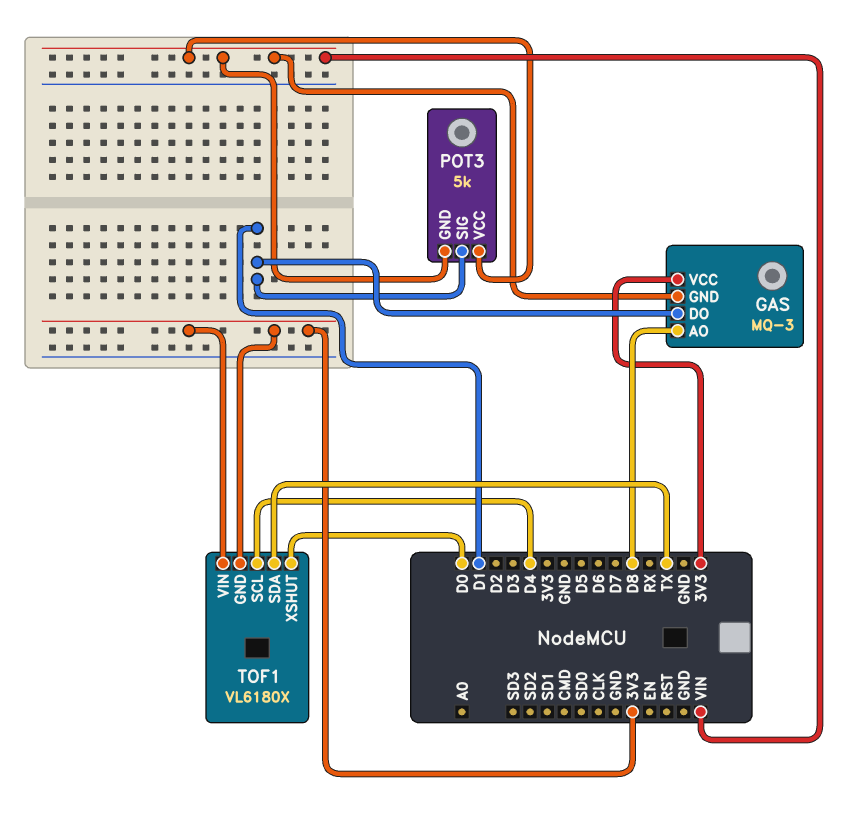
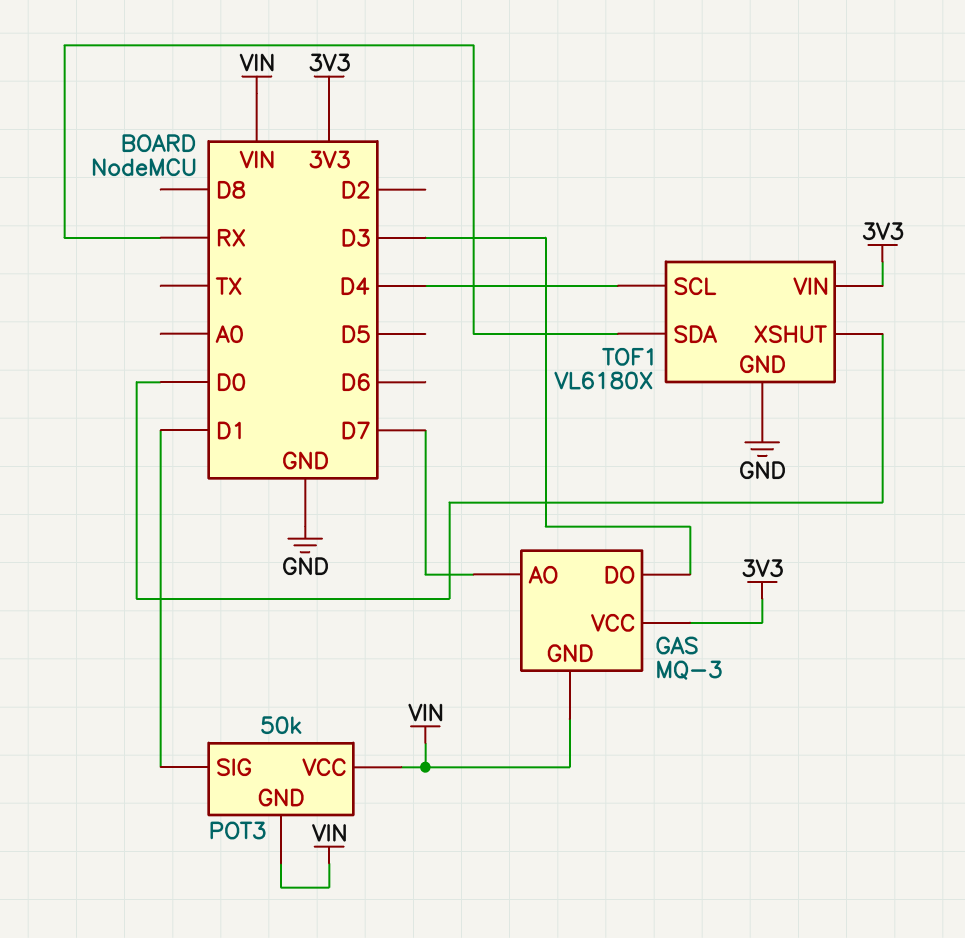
GAS pin AO: D8 -> D7
GAS pin DO: D1 -> D3
POT3: 5k -> 50k
TOF1 pin GND: 3V3 -> GND
TOF1 pin SDA: TX -> RX

